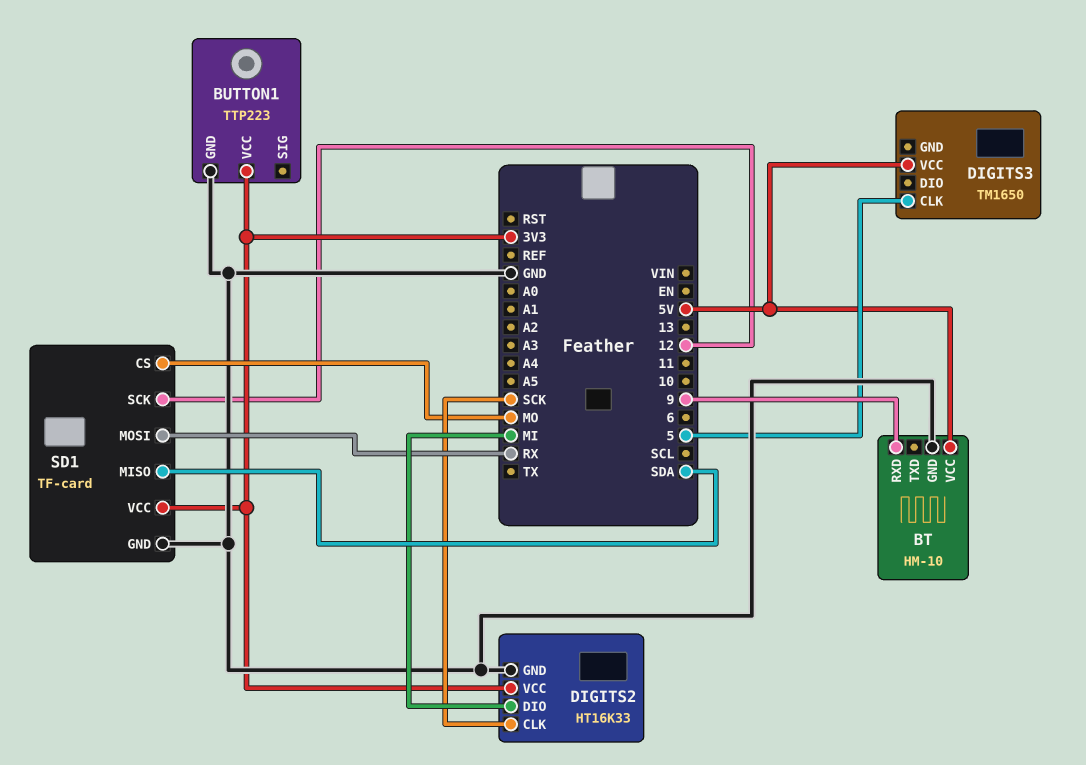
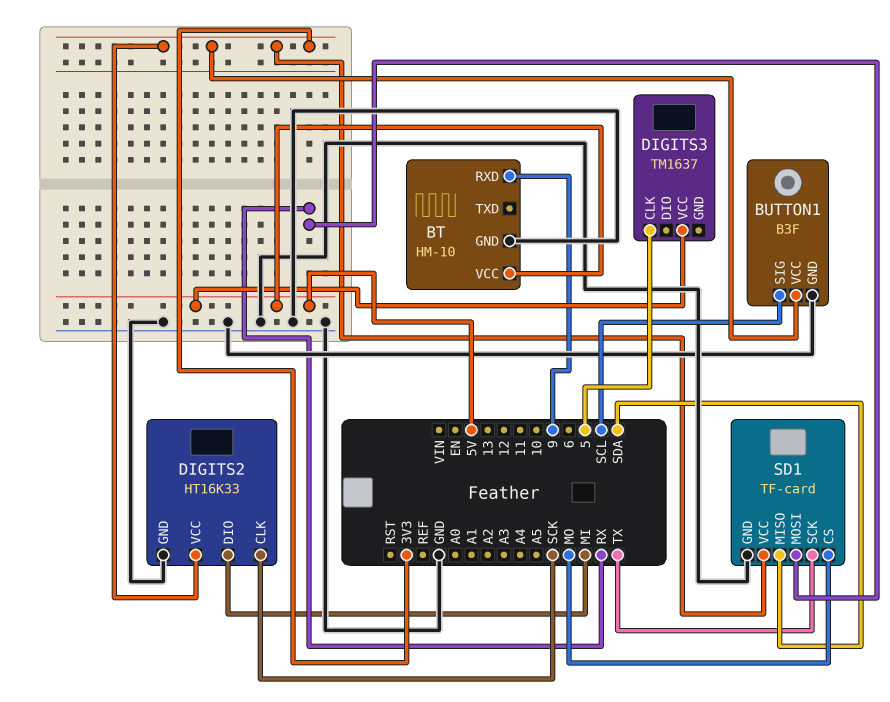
BUTTON1: TTP223 -> B3F
BUTTON1 pin SIG: none -> SCL
DIGITS3: TM1650 -> TM1637
SD1 pin SCK: 12 -> TX

